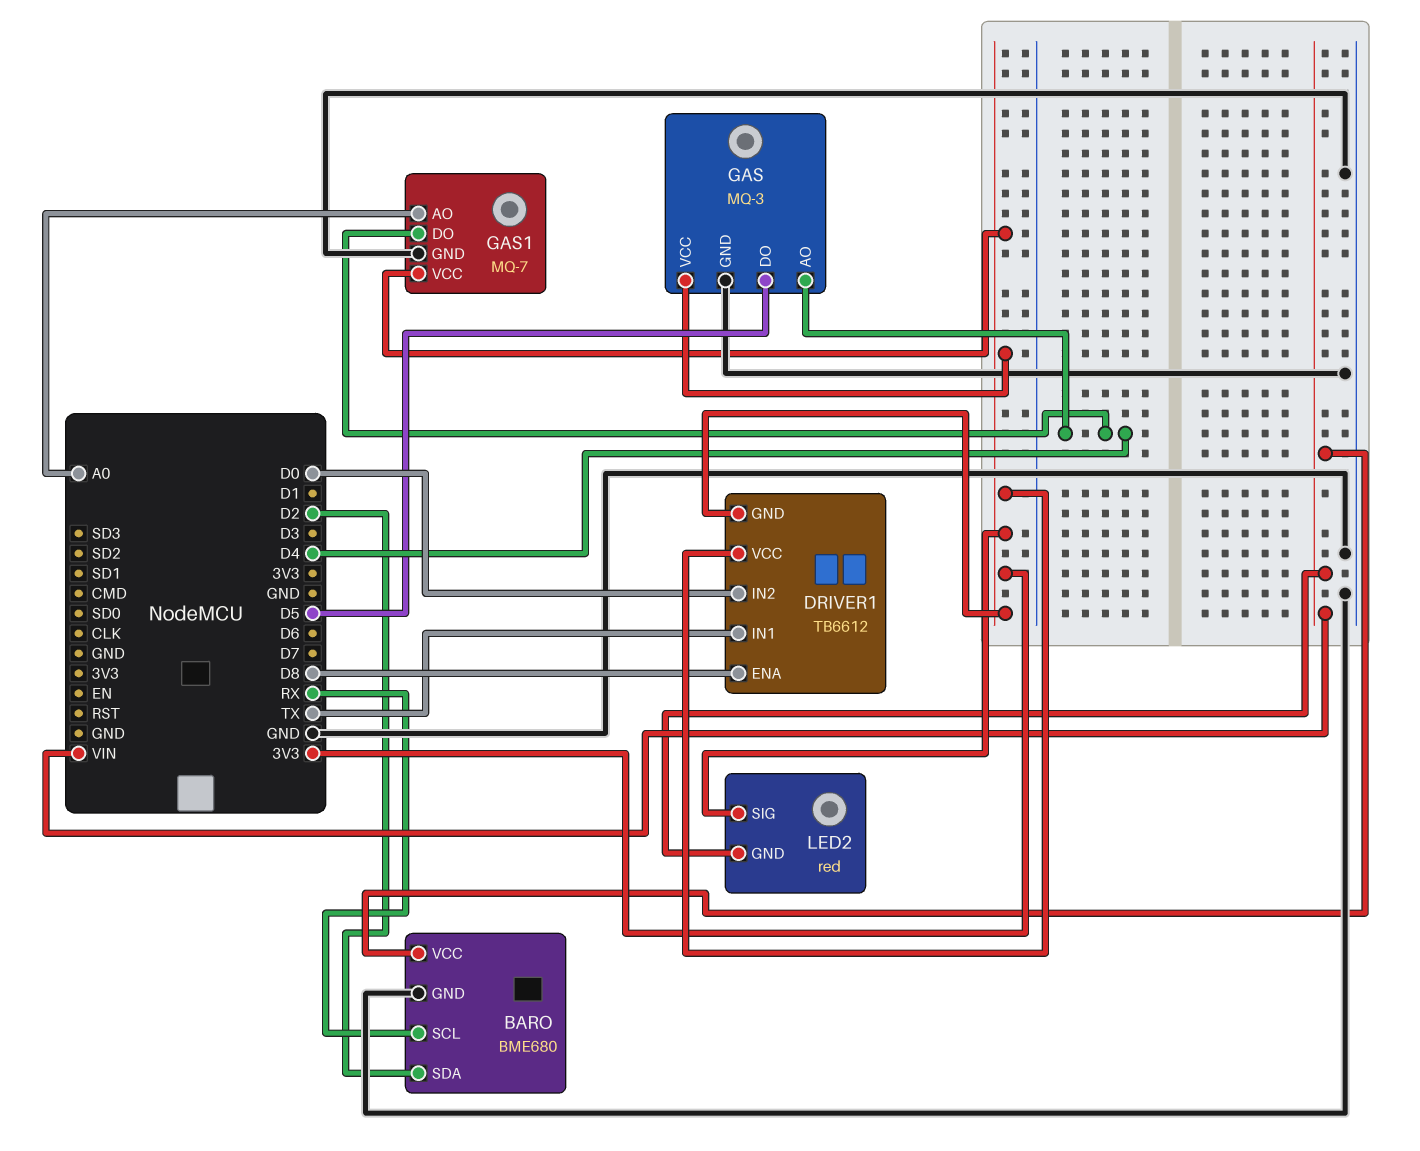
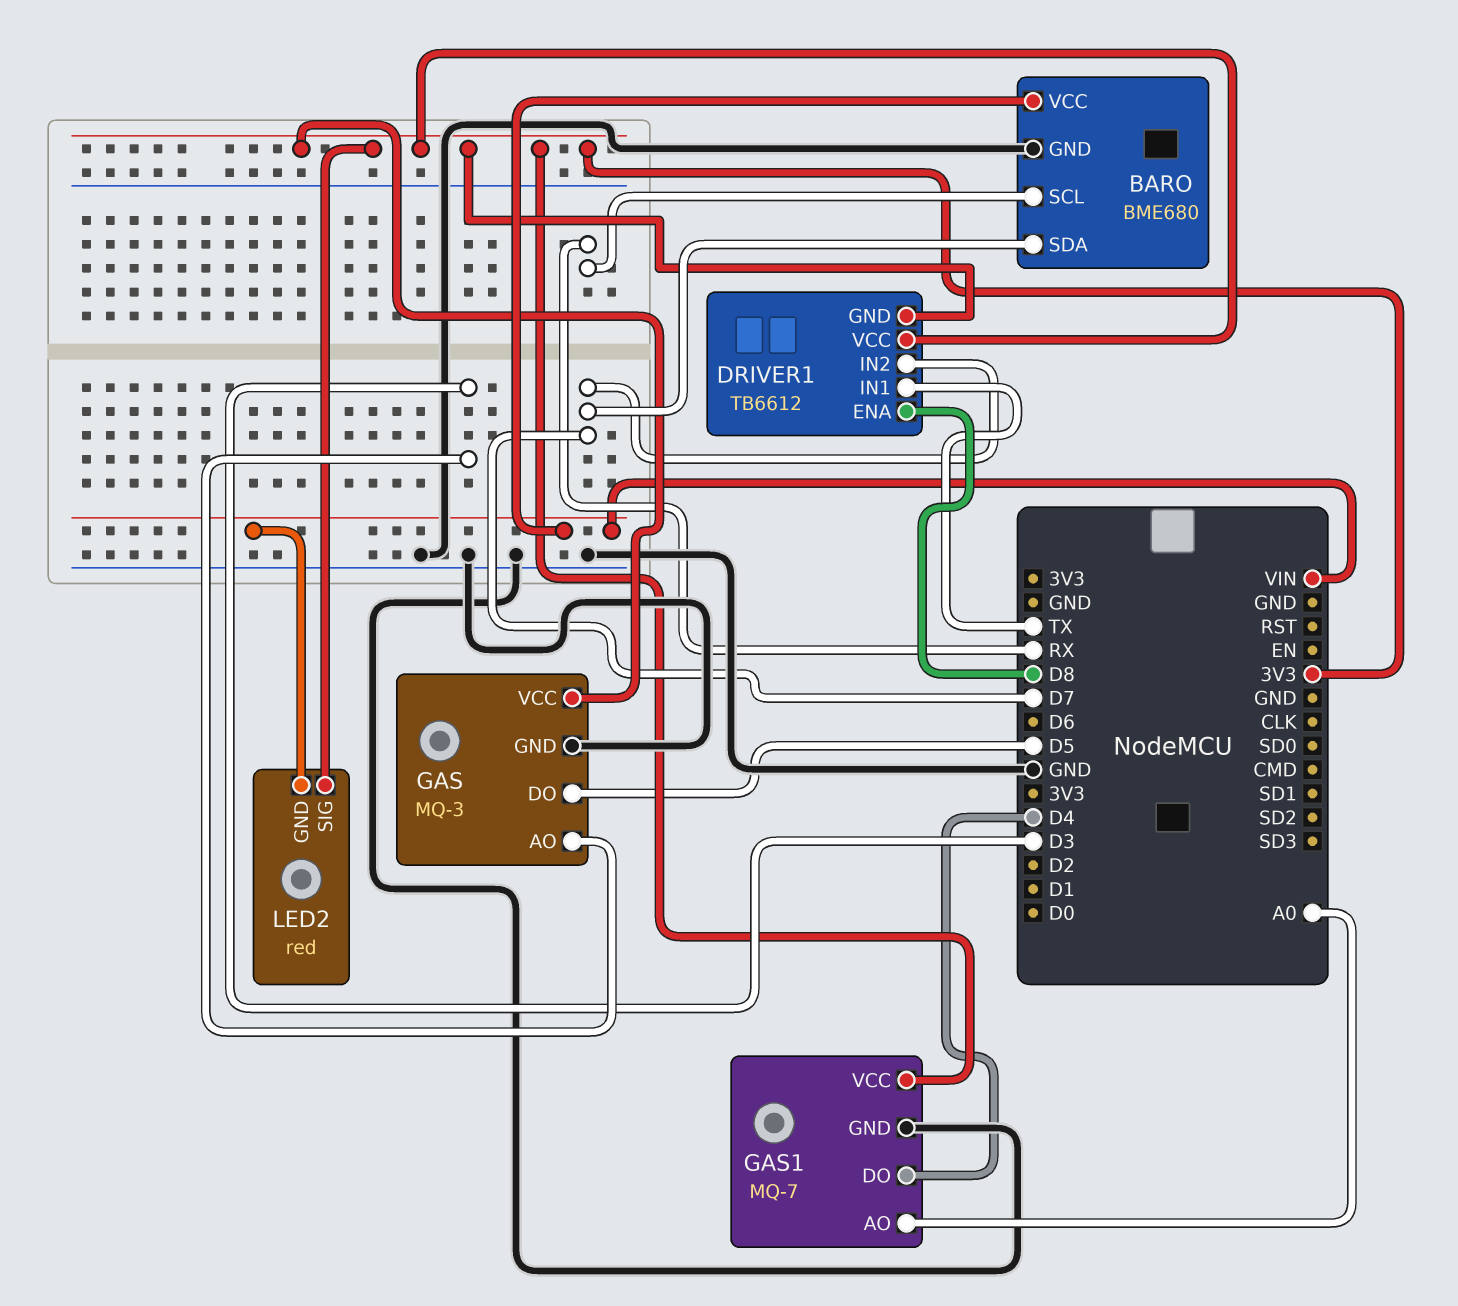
BARO pin SDA: D2 -> D7
DRIVER1 pin IN2: D0 -> D7
GAS pin AO: D4 -> D3

